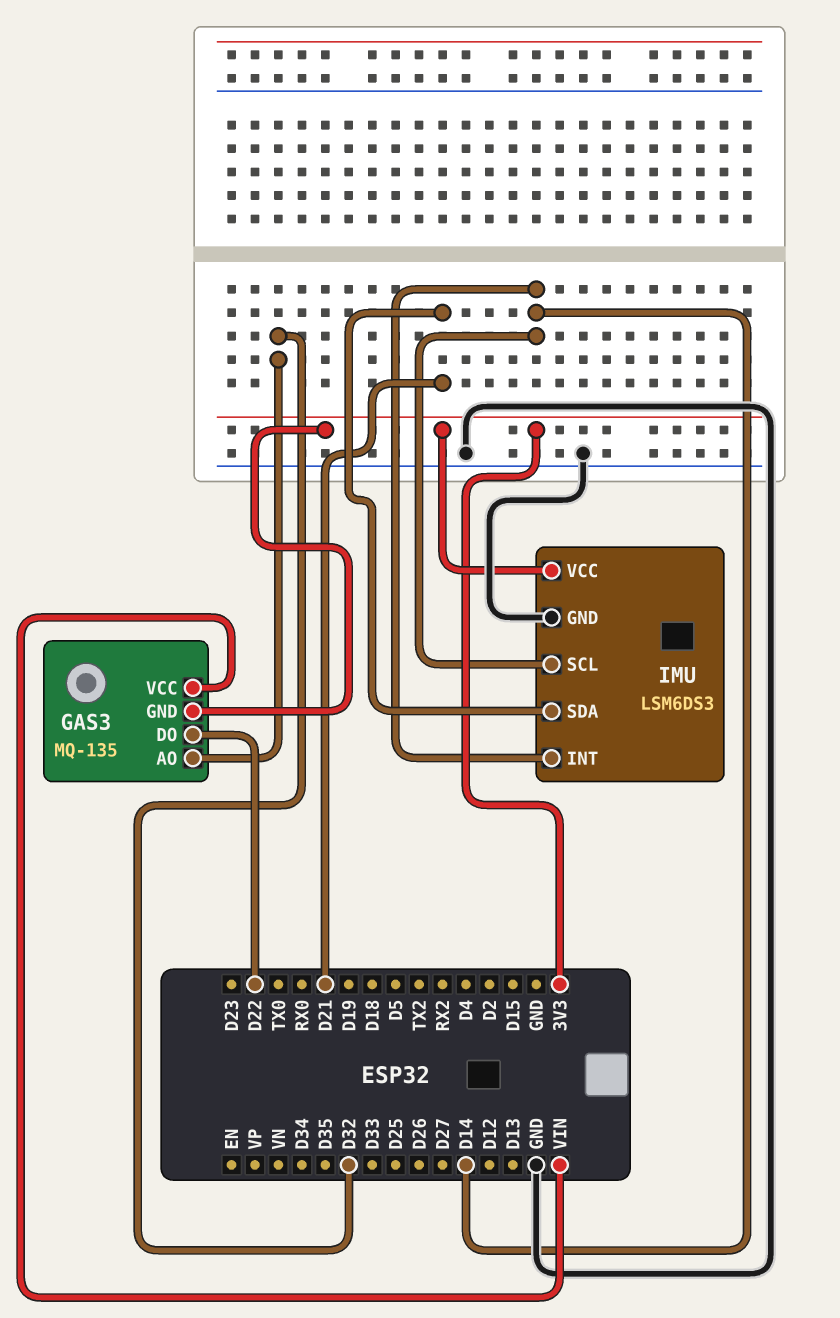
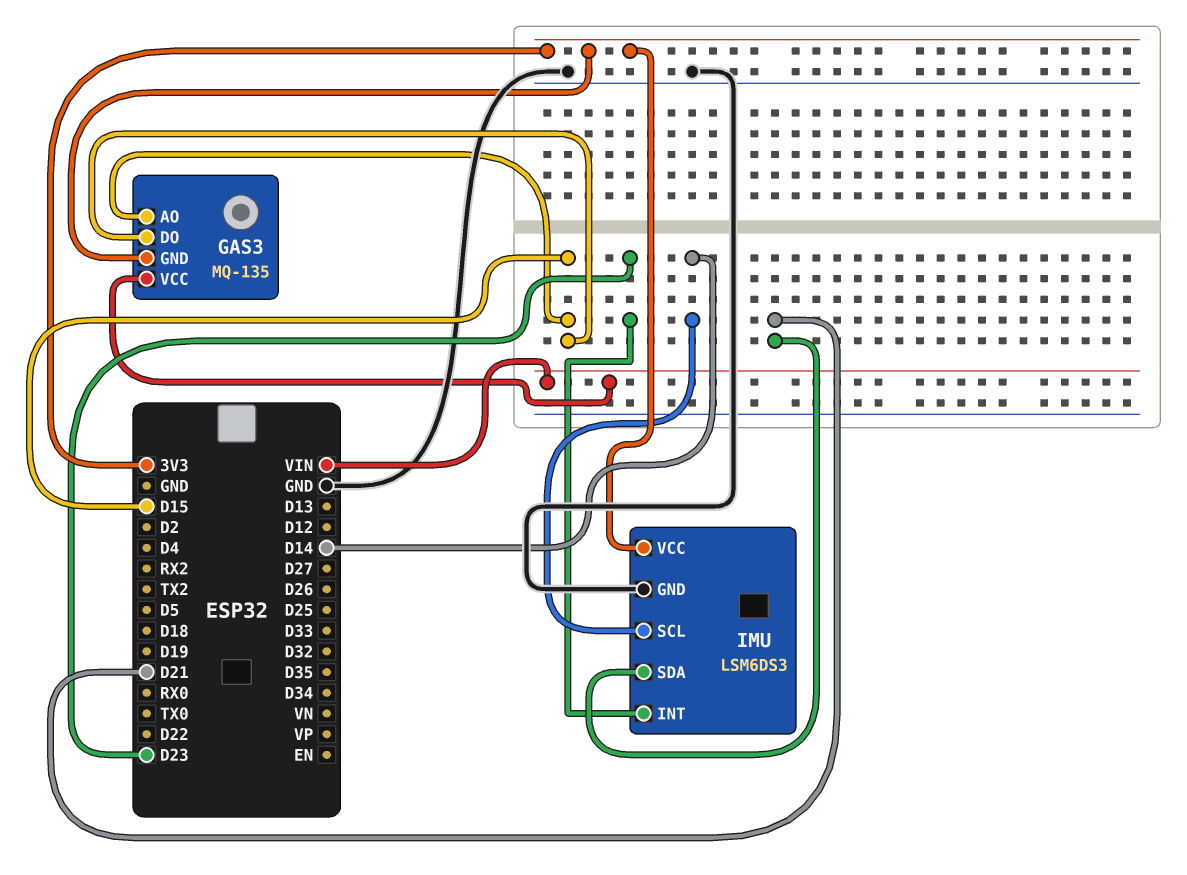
GAS3 pin AO: D32 -> D15
GAS3 pin DO: D22 -> D15
IMU pin INT: D14 -> D23

